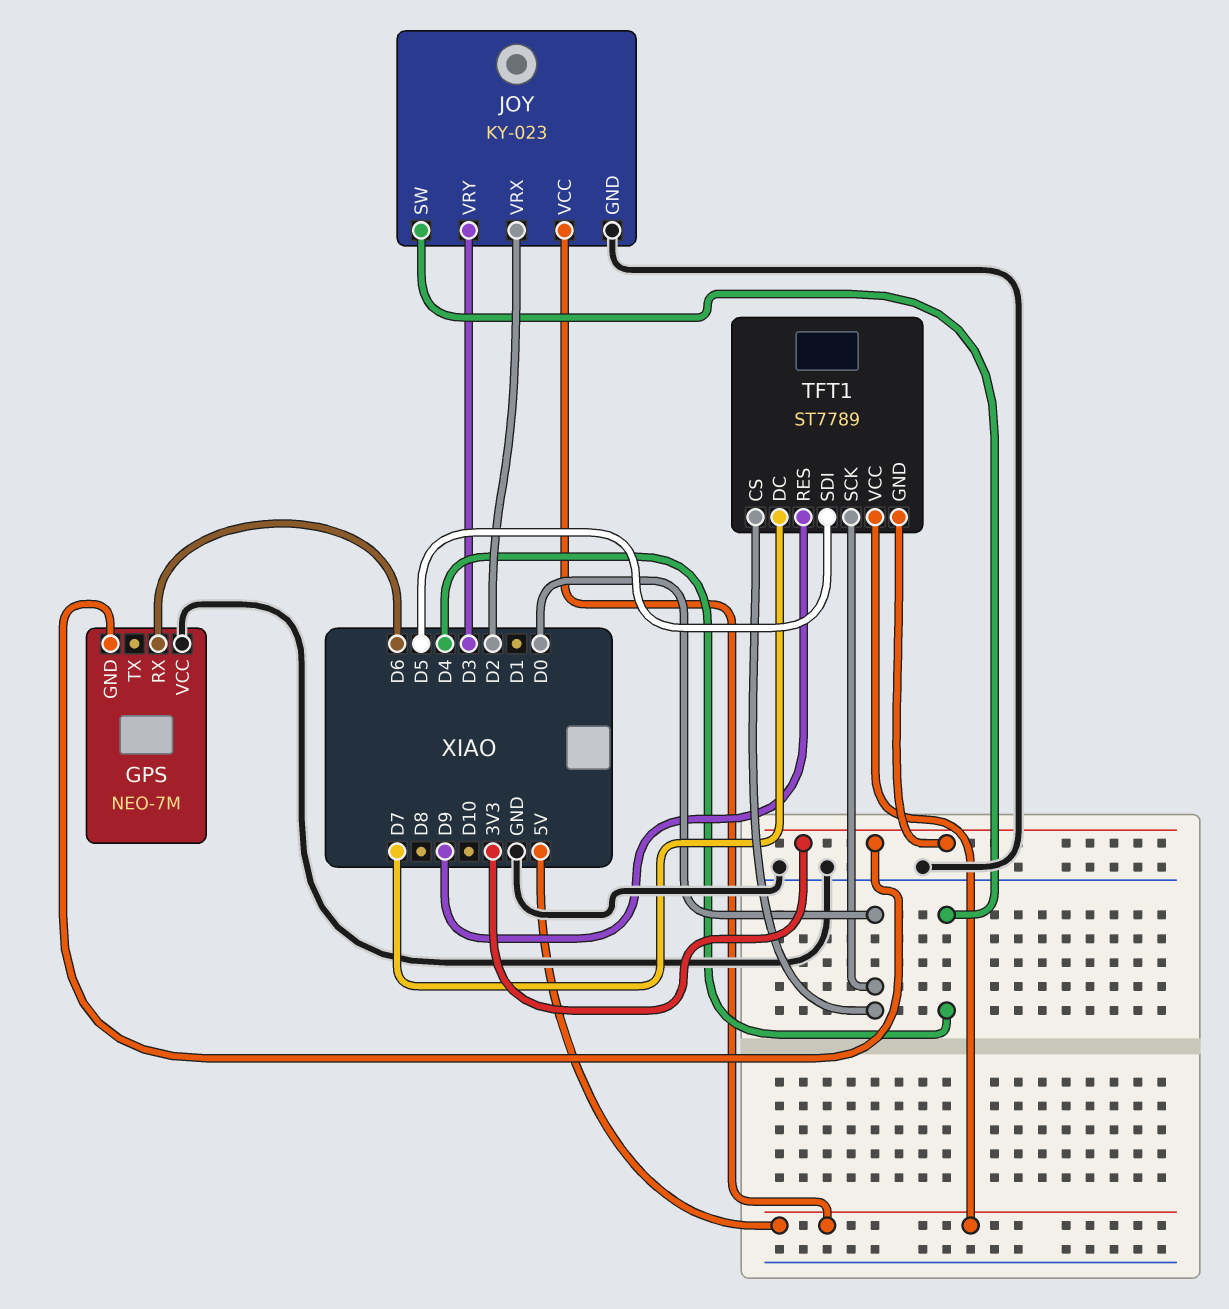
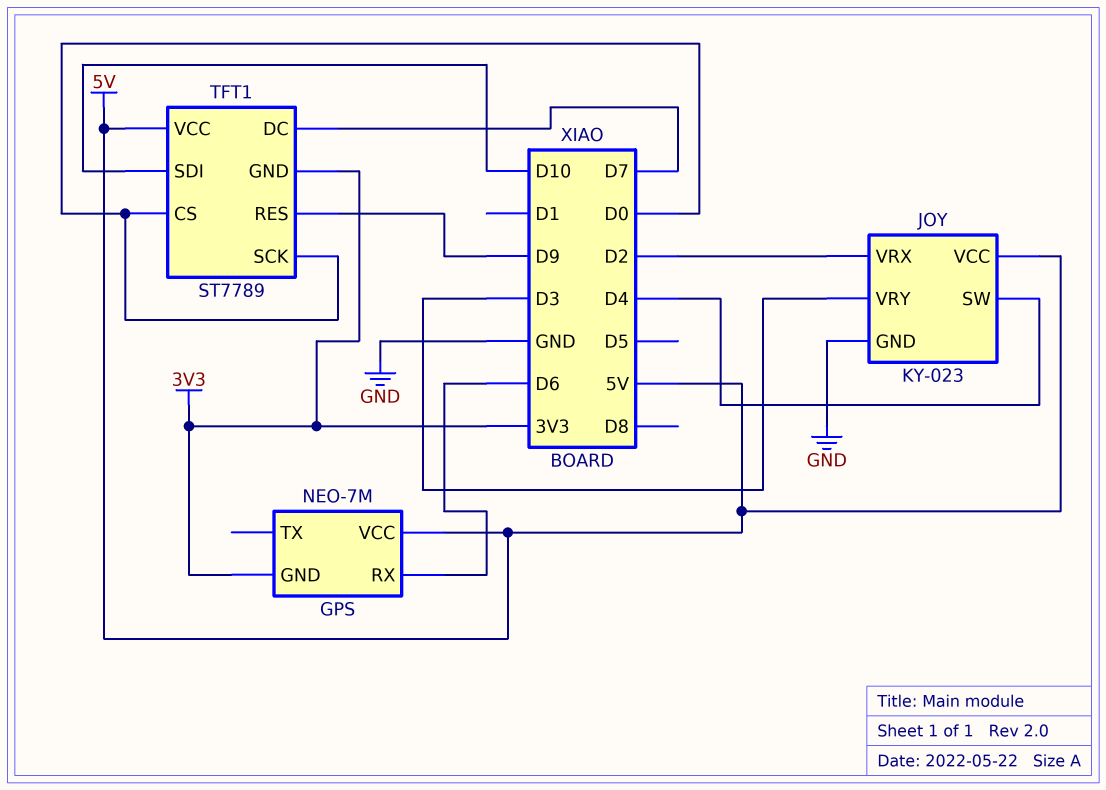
GPS pin VCC: GND -> 5V
TFT1 pin SDI: D5 -> D10

